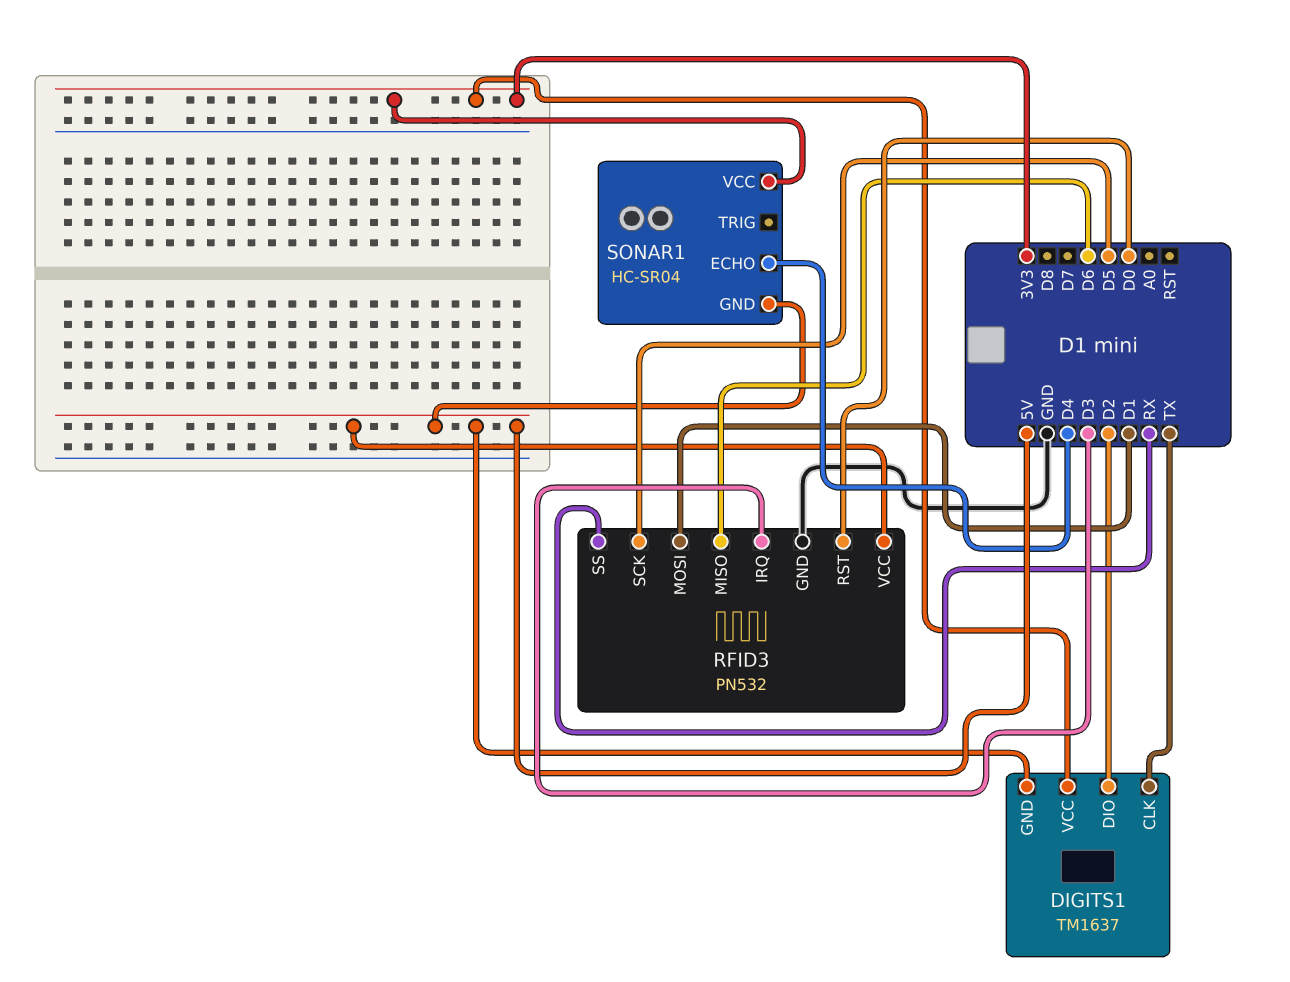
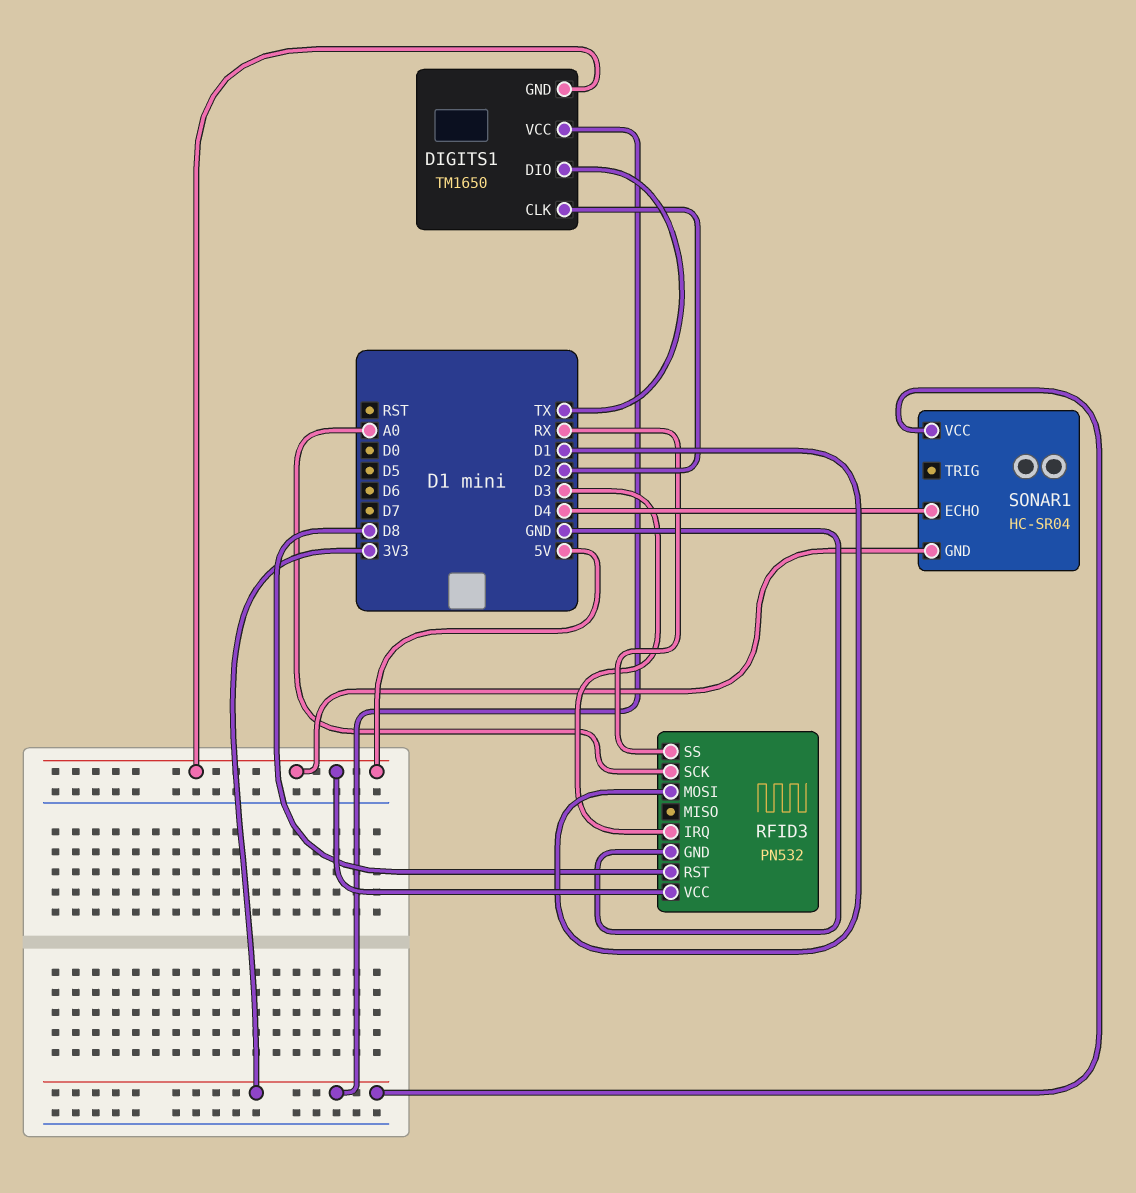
DIGITS1: TM1637 -> TM1650
DIGITS1 pin CLK: TX -> D2
DIGITS1 pin DIO: D2 -> TX
RFID3 pin MISO: D6 -> none
RFID3 pin RST: D0 -> D8
RFID3 pin SCK: D5 -> A0

